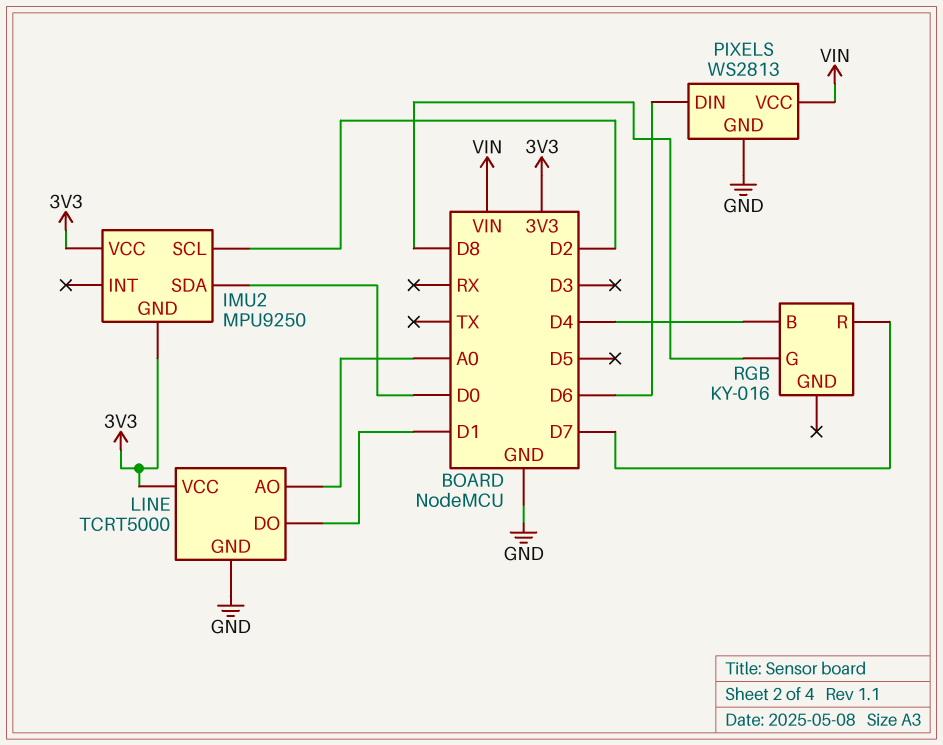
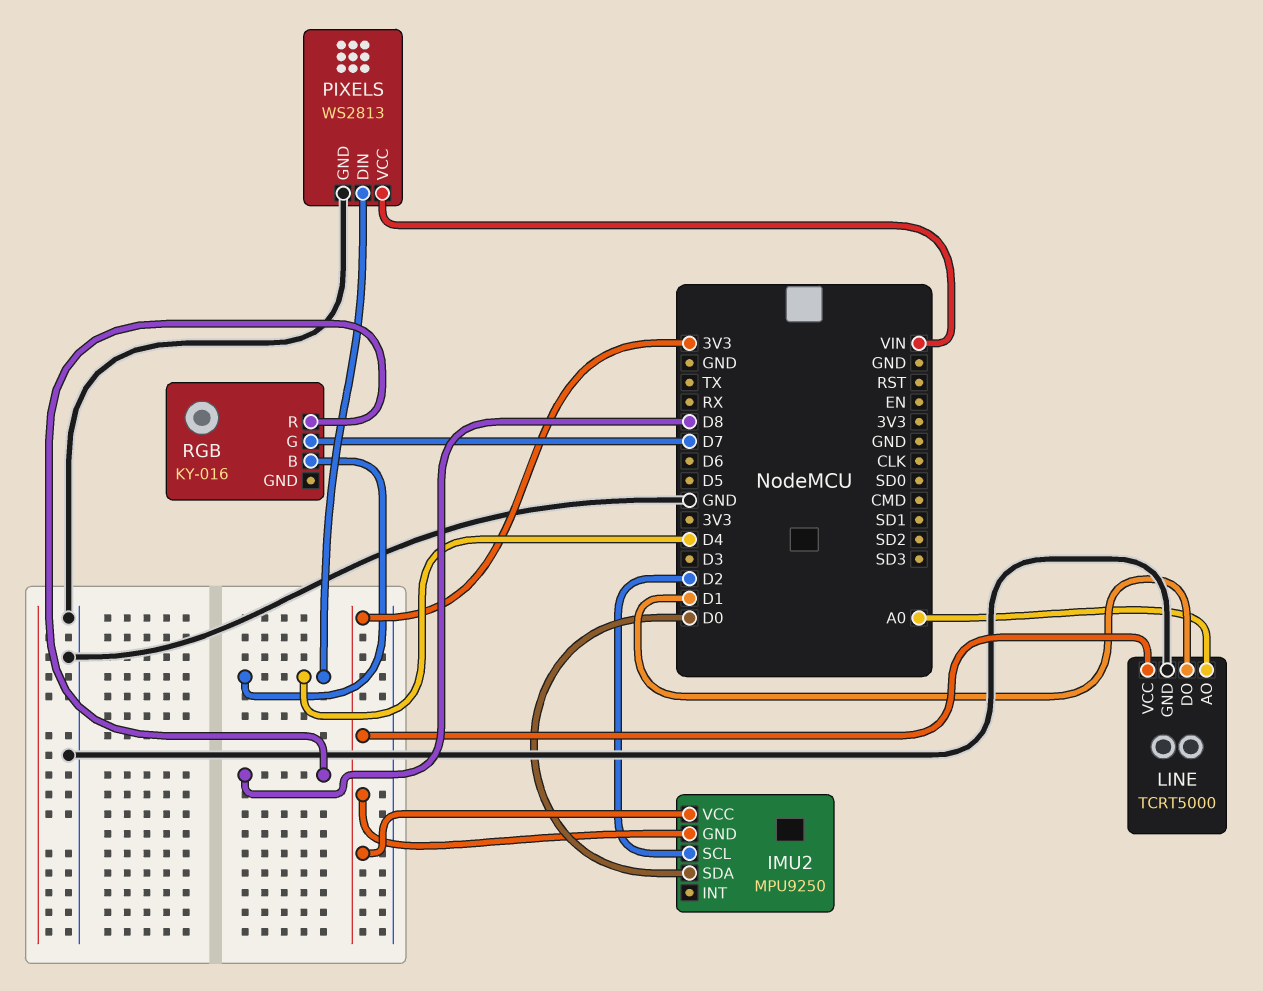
PIXELS pin DIN: D6 -> D4
RGB pin G: D8 -> D7
RGB pin R: D7 -> D8

